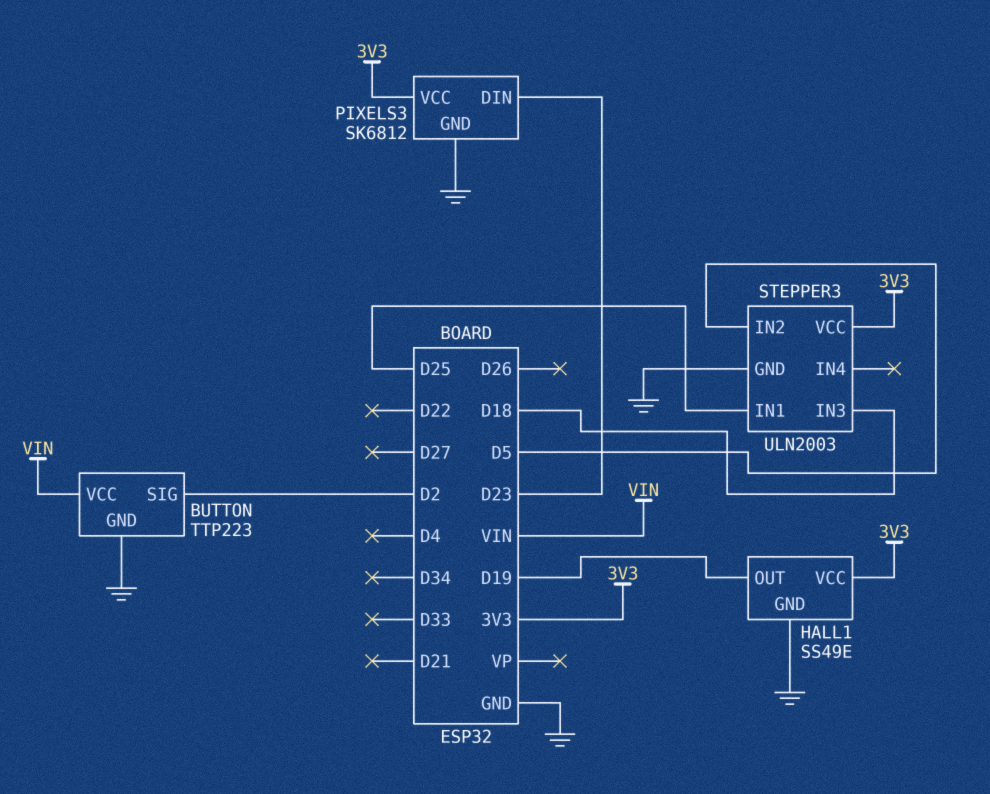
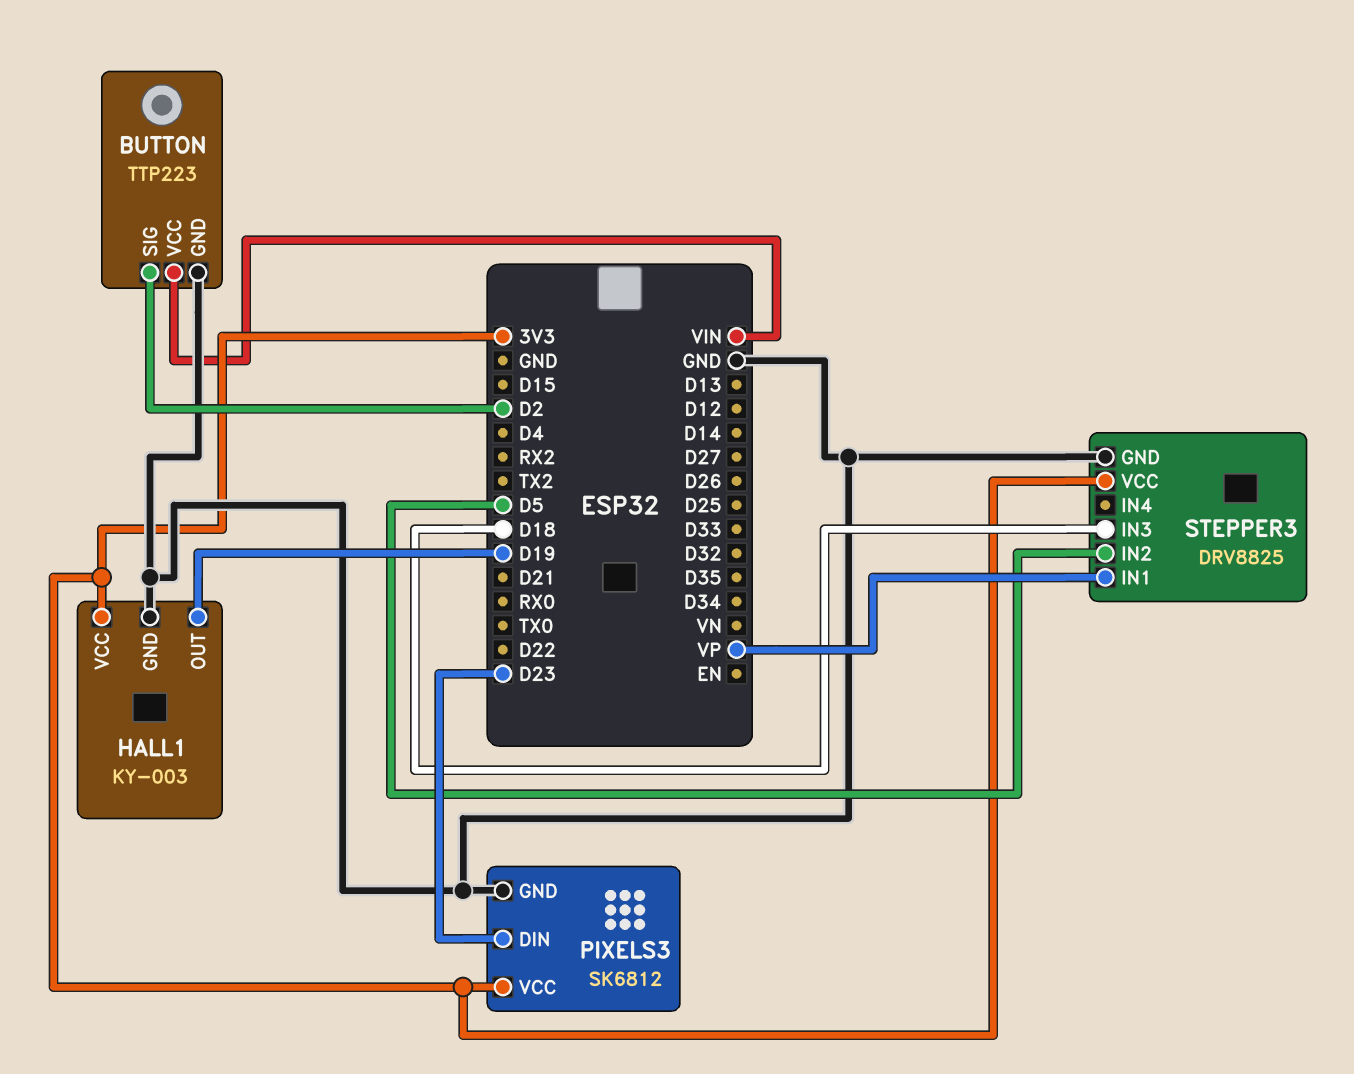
HALL1: SS49E -> KY-003
STEPPER3: ULN2003 -> DRV8825
STEPPER3 pin IN1: D25 -> VP

